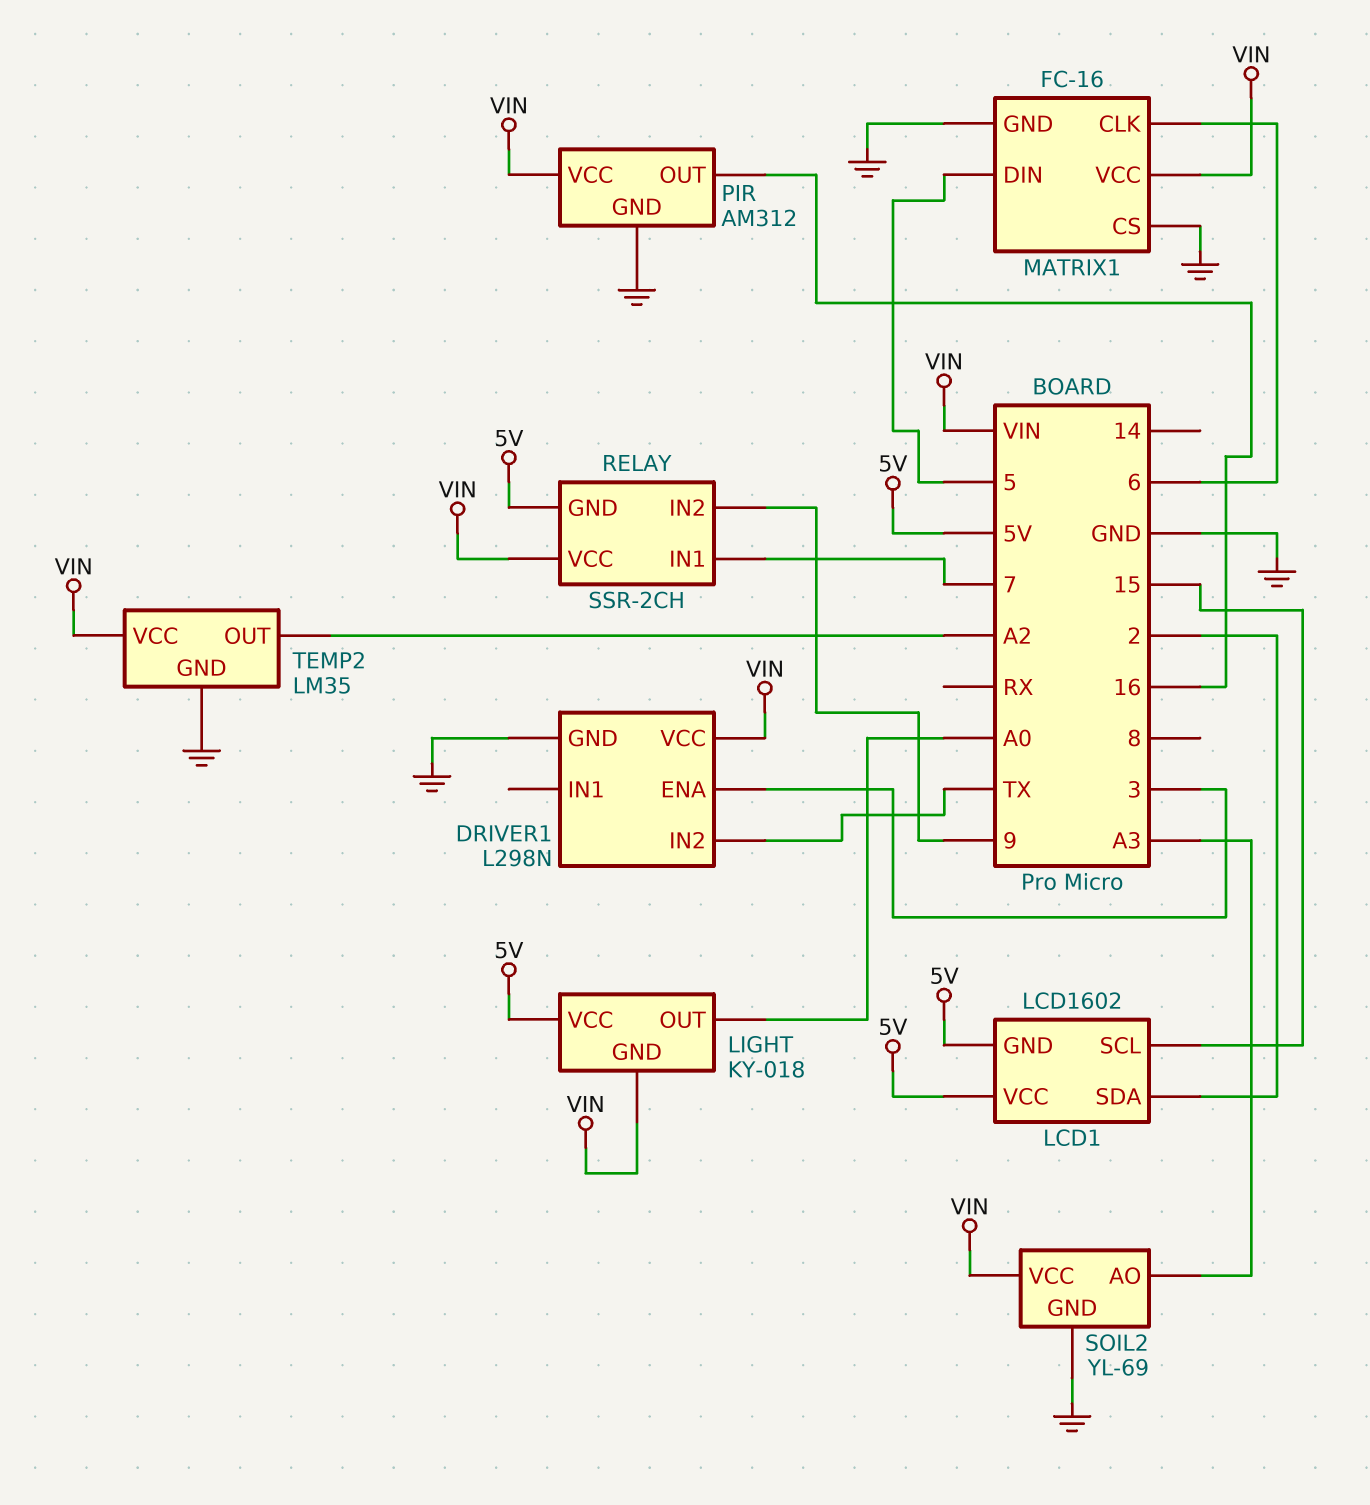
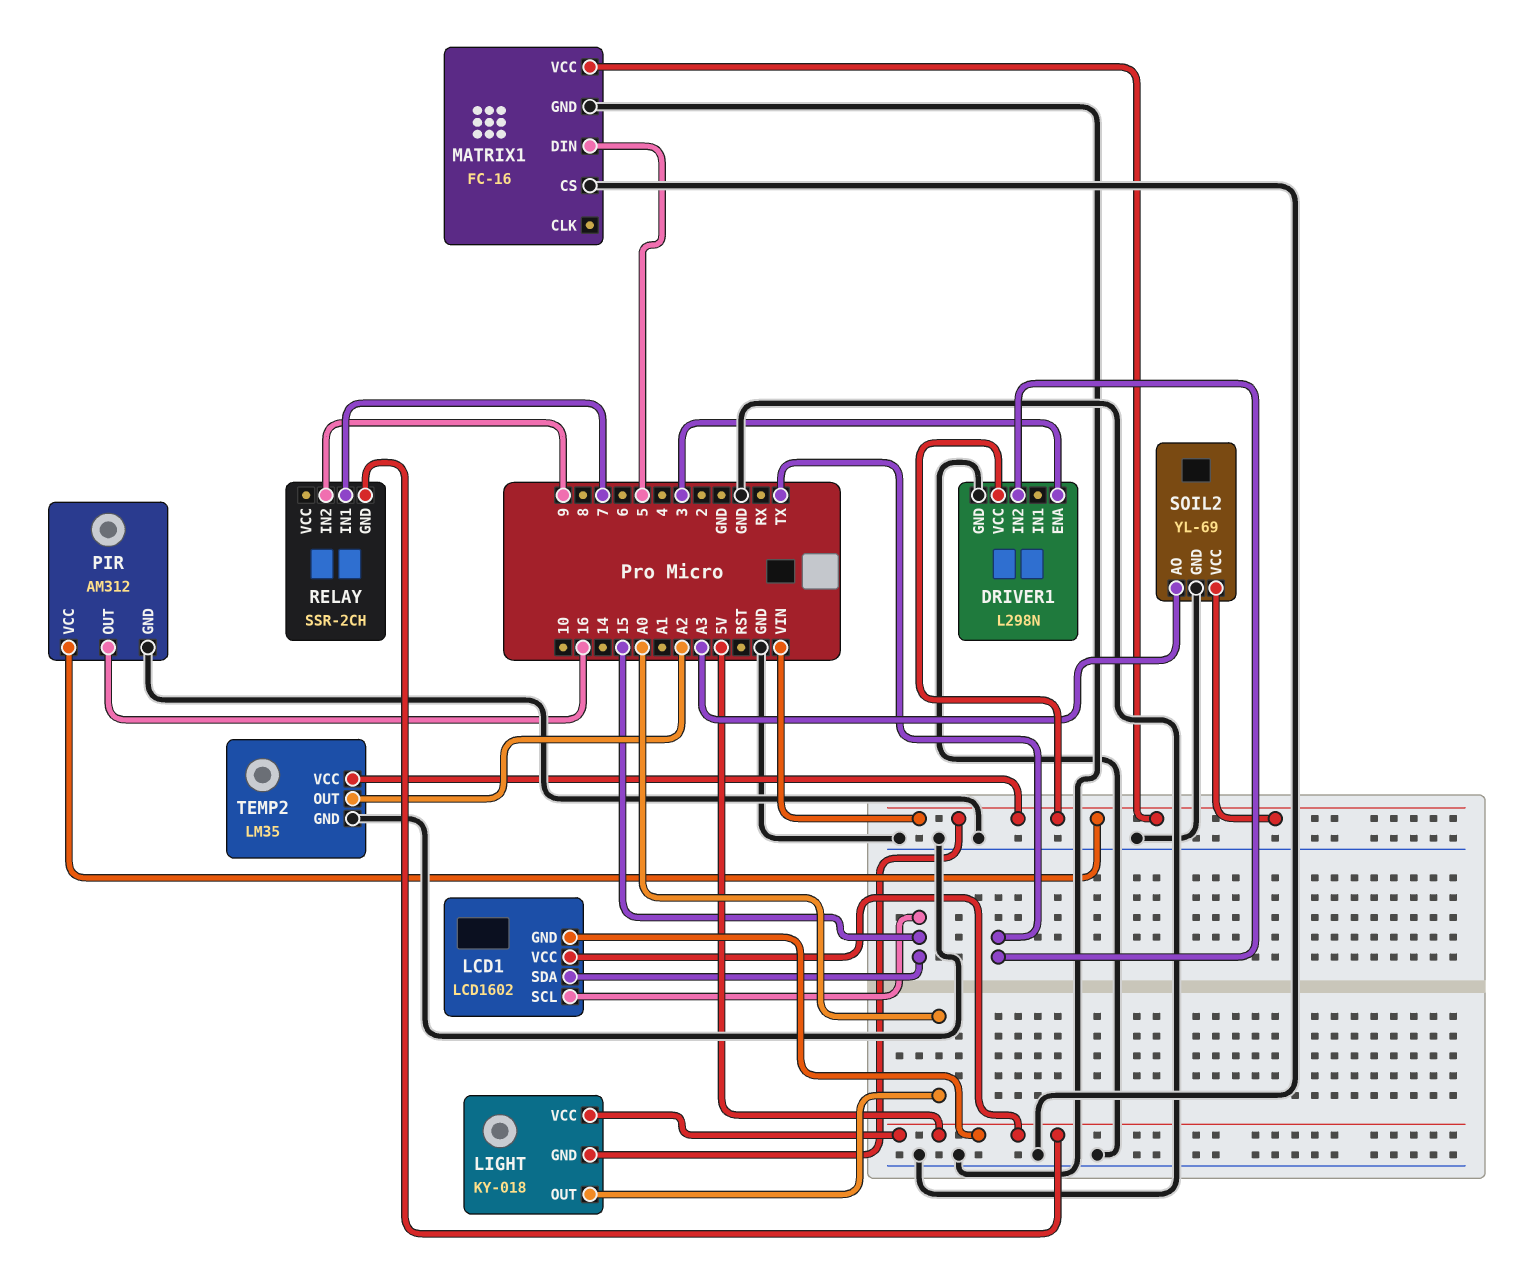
LCD1 pin SDA: 2 -> 15
MATRIX1 pin CLK: 6 -> none
RELAY pin VCC: VIN -> none

